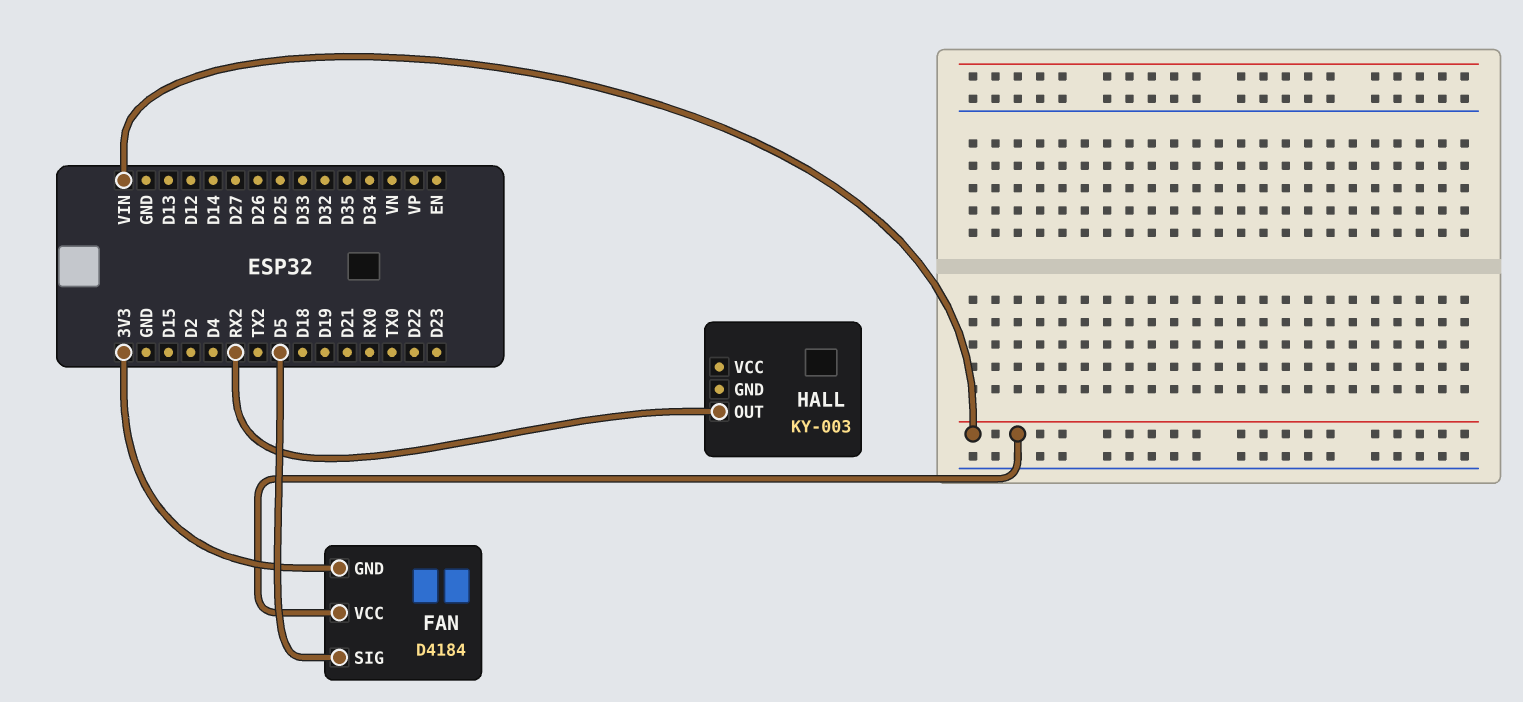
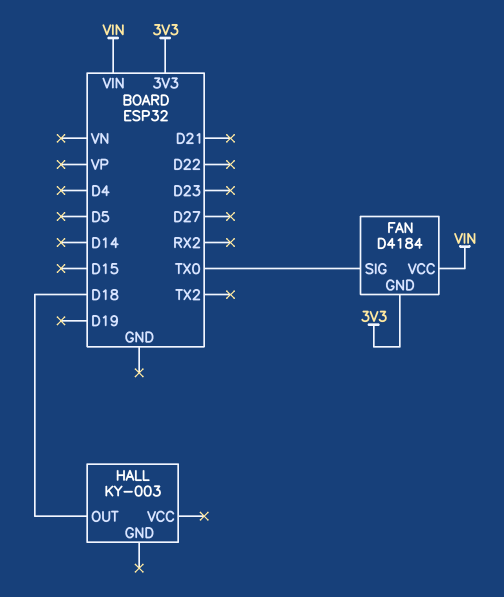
FAN pin SIG: D5 -> TX0
HALL pin OUT: RX2 -> D18

